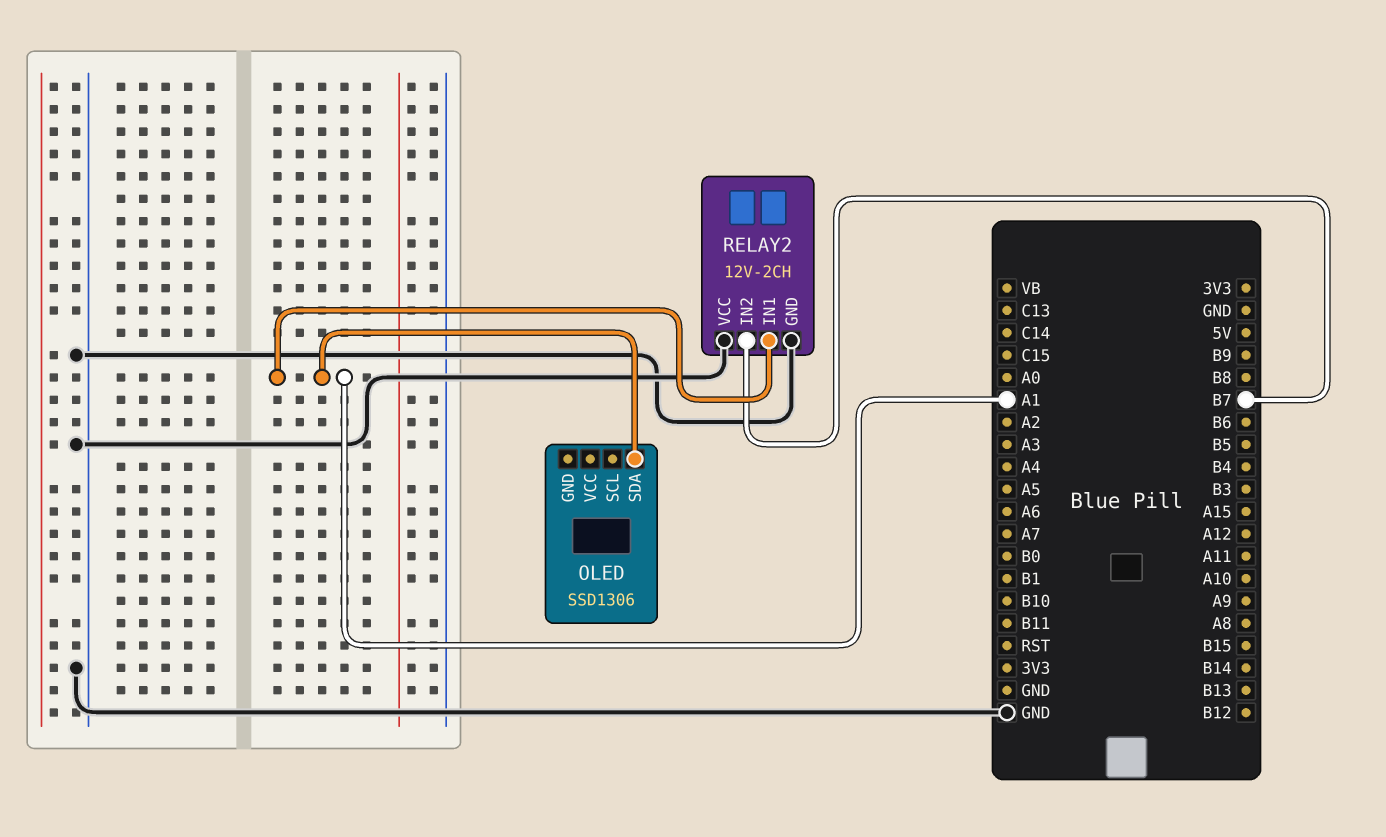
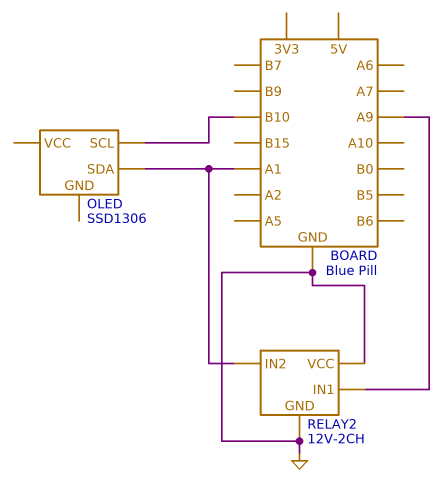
OLED pin SCL: none -> B10
RELAY2 pin IN1: A1 -> A9
RELAY2 pin IN2: B7 -> A1

